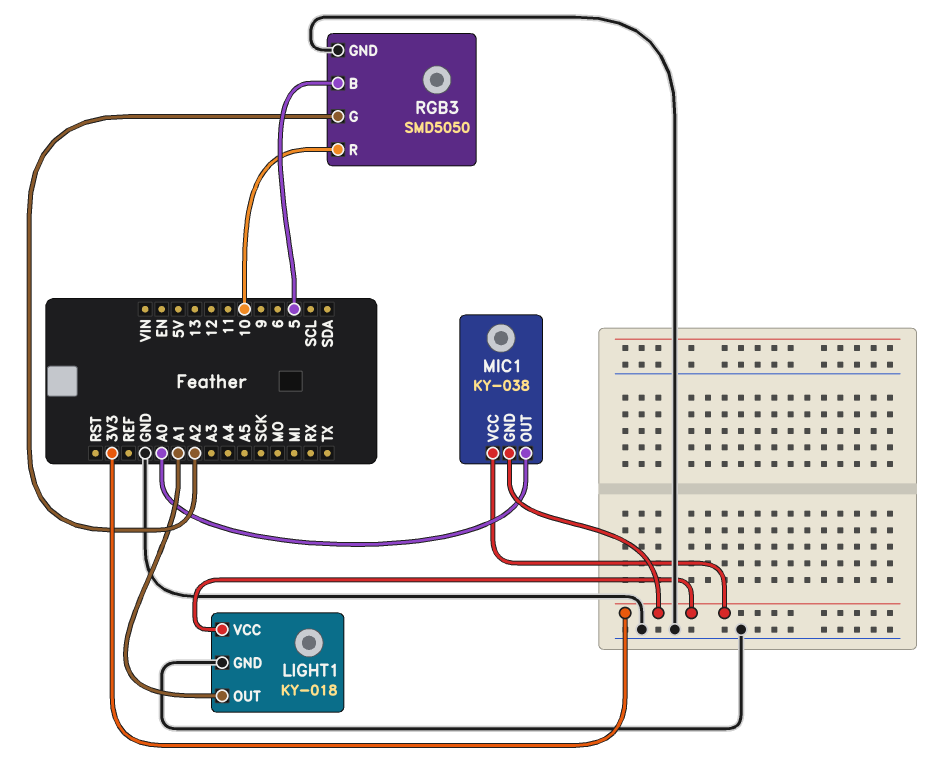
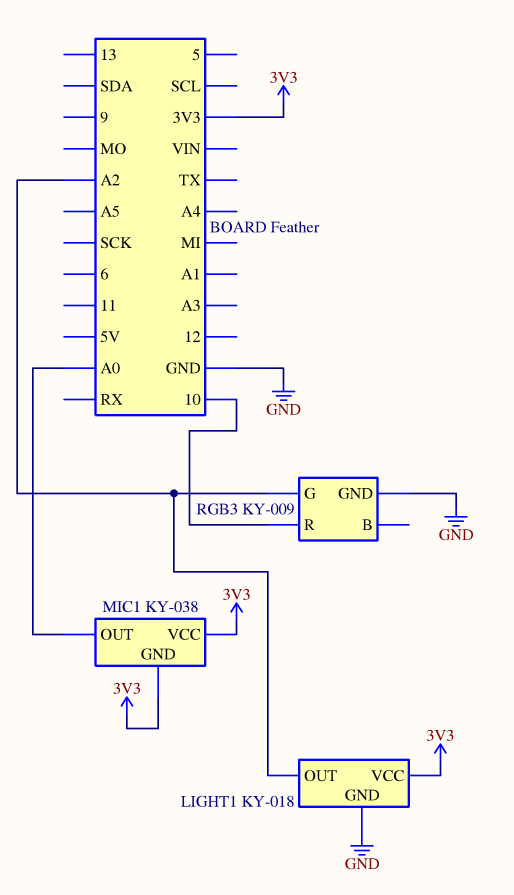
LIGHT1 pin OUT: A1 -> A2
RGB3: SMD5050 -> KY-009
RGB3 pin B: 5 -> none

